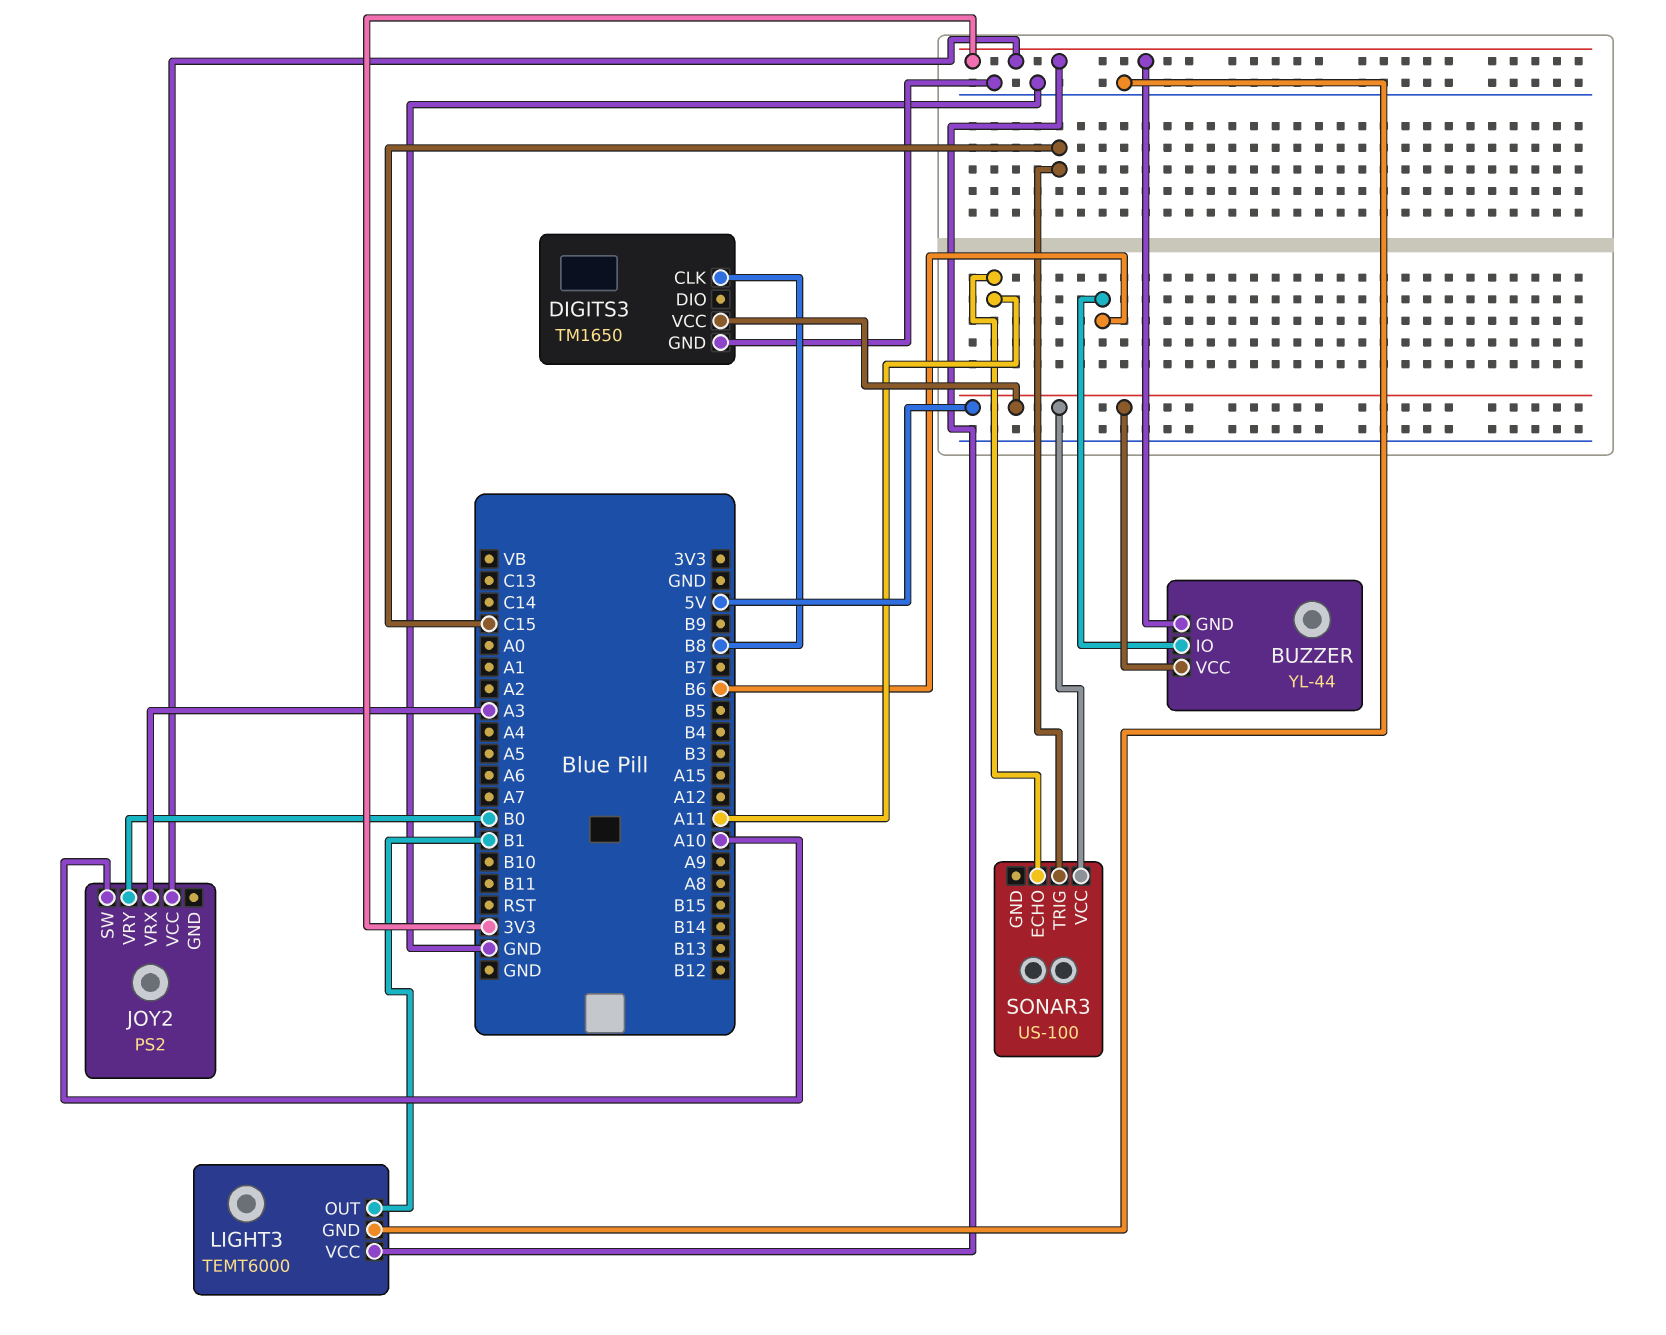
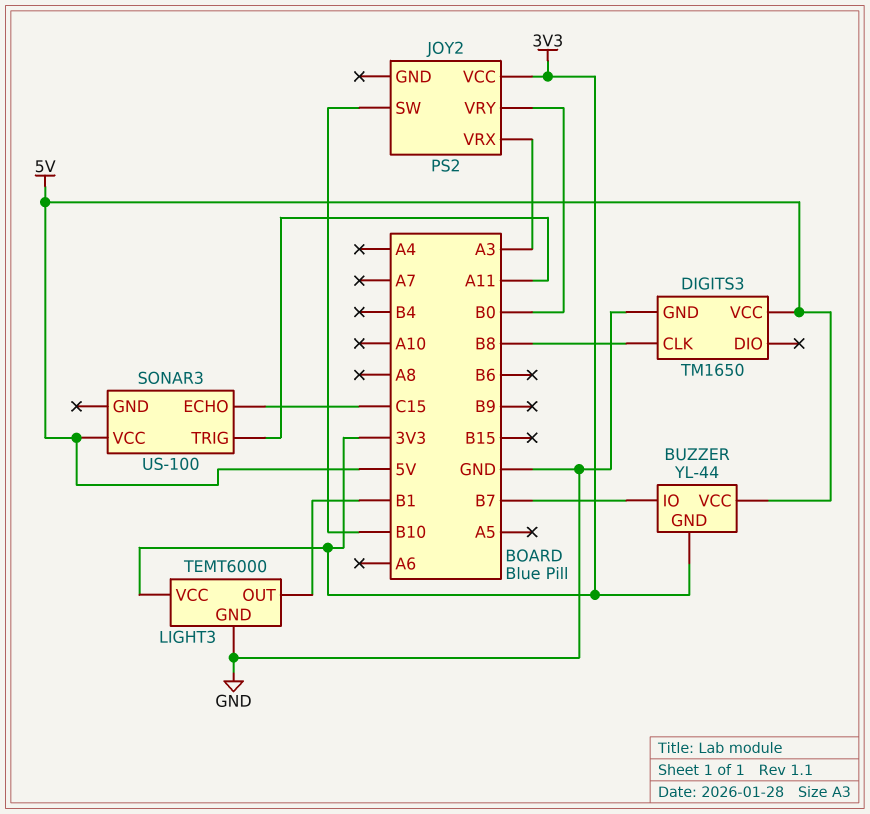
BUZZER pin IO: B6 -> B7
JOY2 pin SW: A10 -> B10
SONAR3 pin ECHO: A11 -> C15
SONAR3 pin TRIG: C15 -> A11

